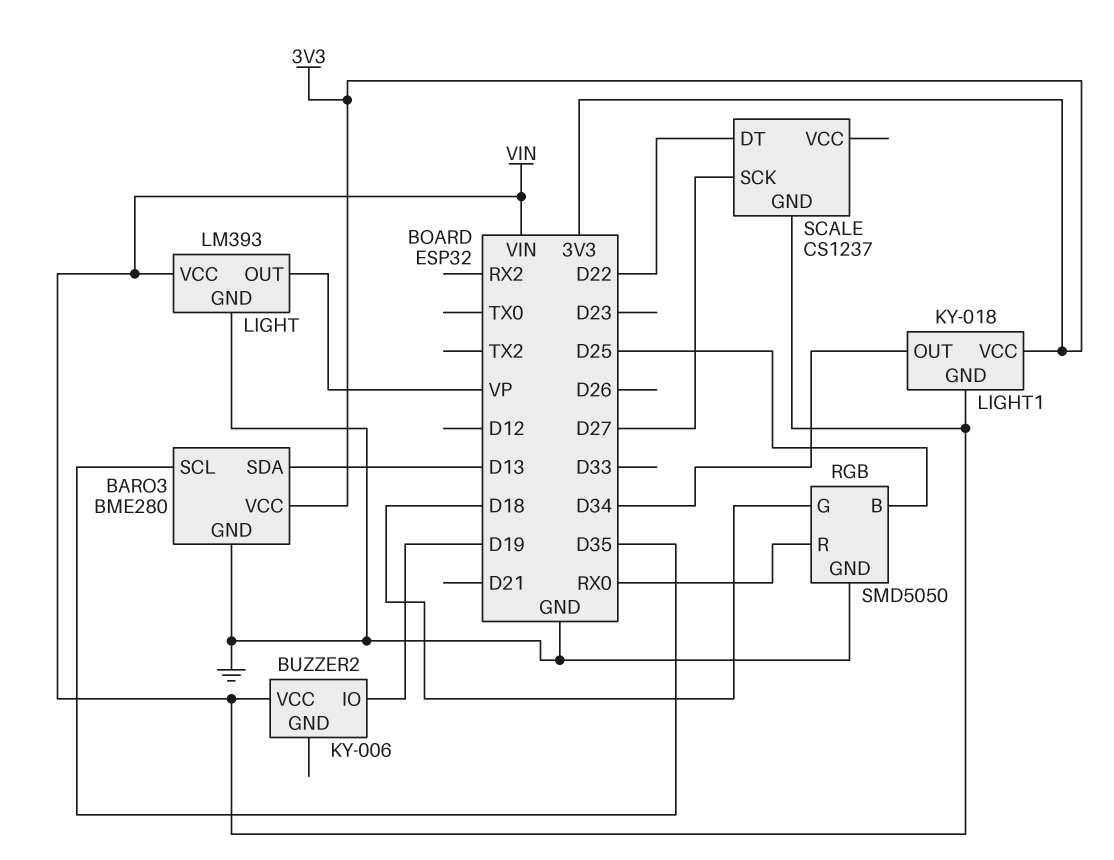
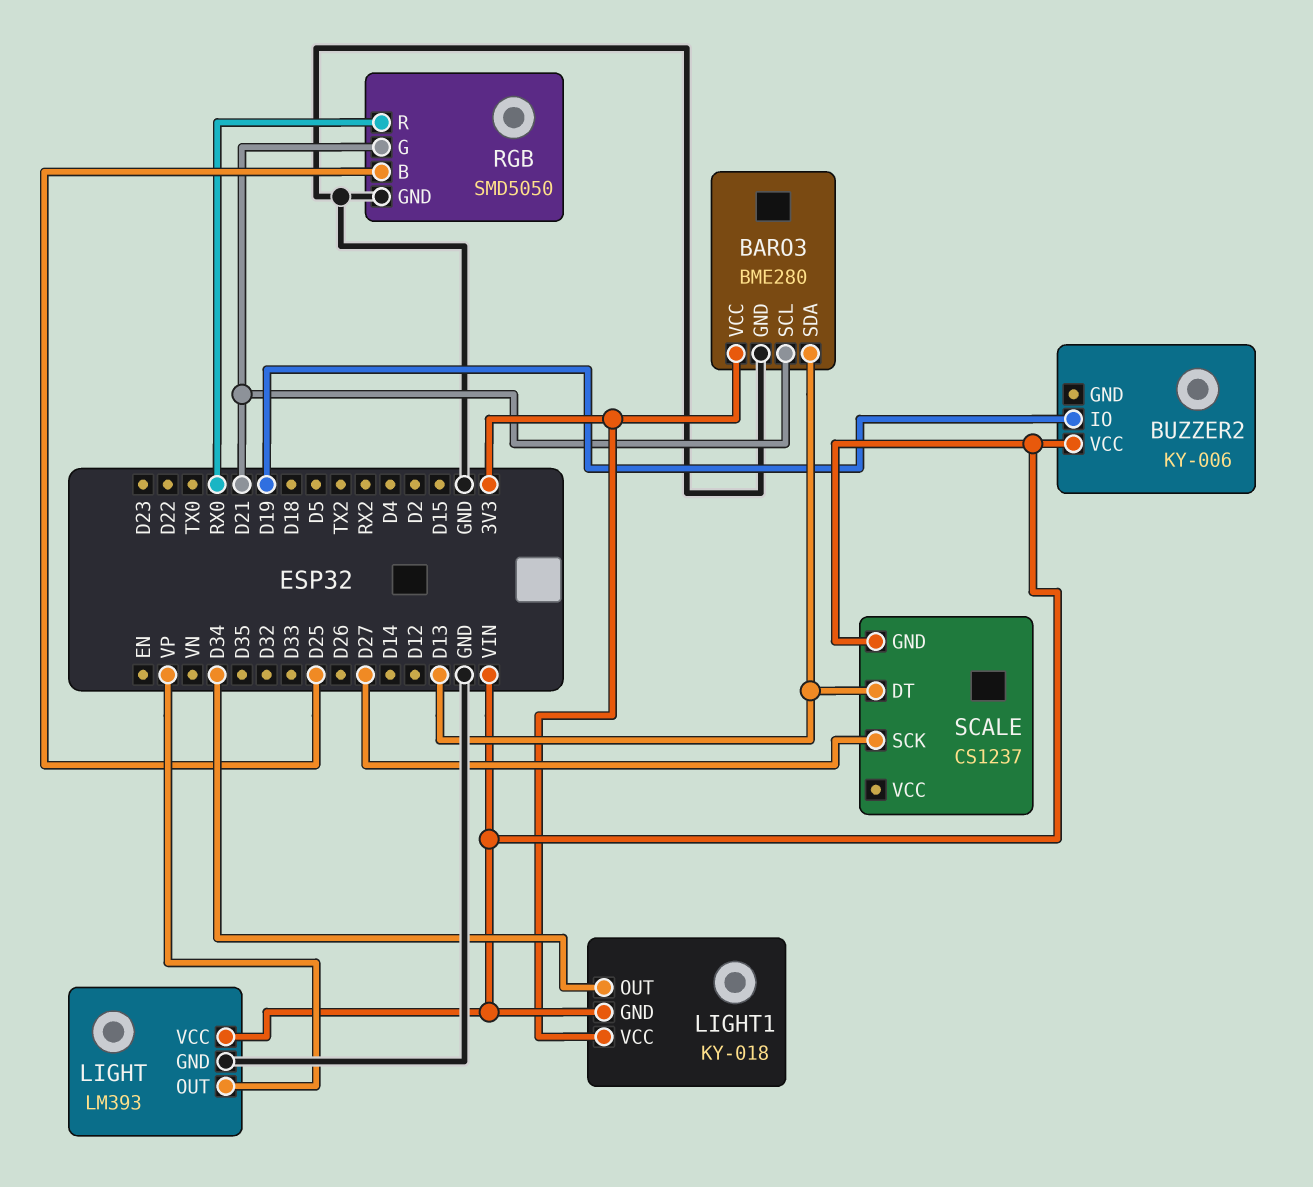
BARO3 pin SCL: D35 -> D21
RGB pin G: D18 -> D21
SCALE pin DT: D22 -> D13

